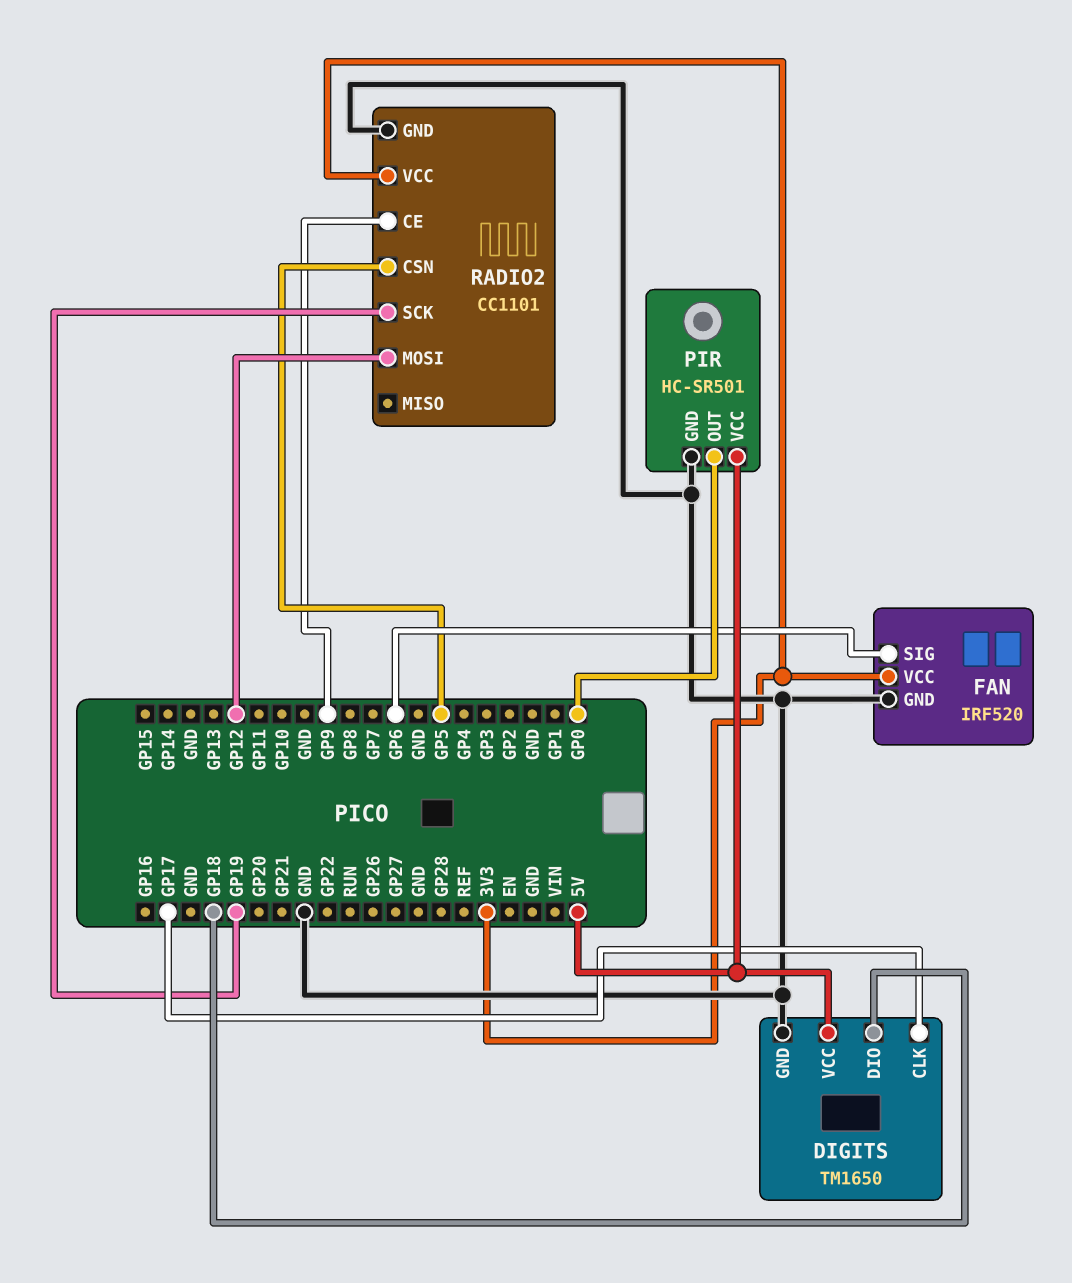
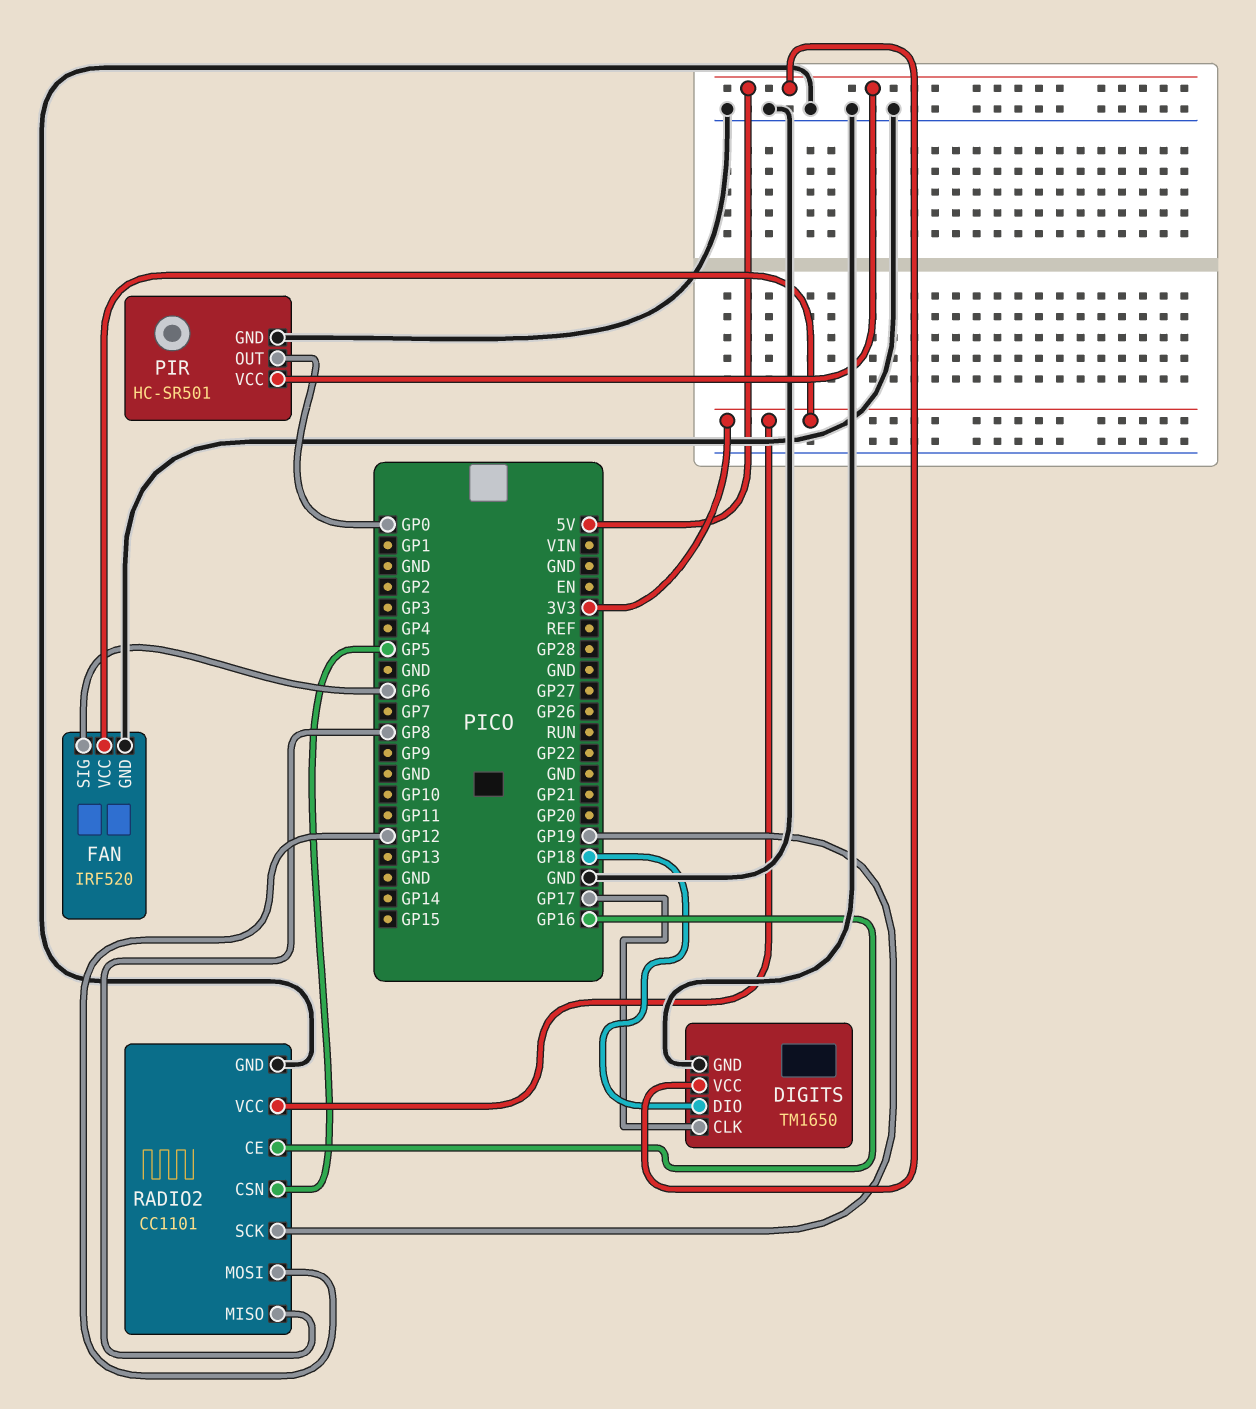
RADIO2 pin CE: GP9 -> GP16
RADIO2 pin MISO: none -> GP8

